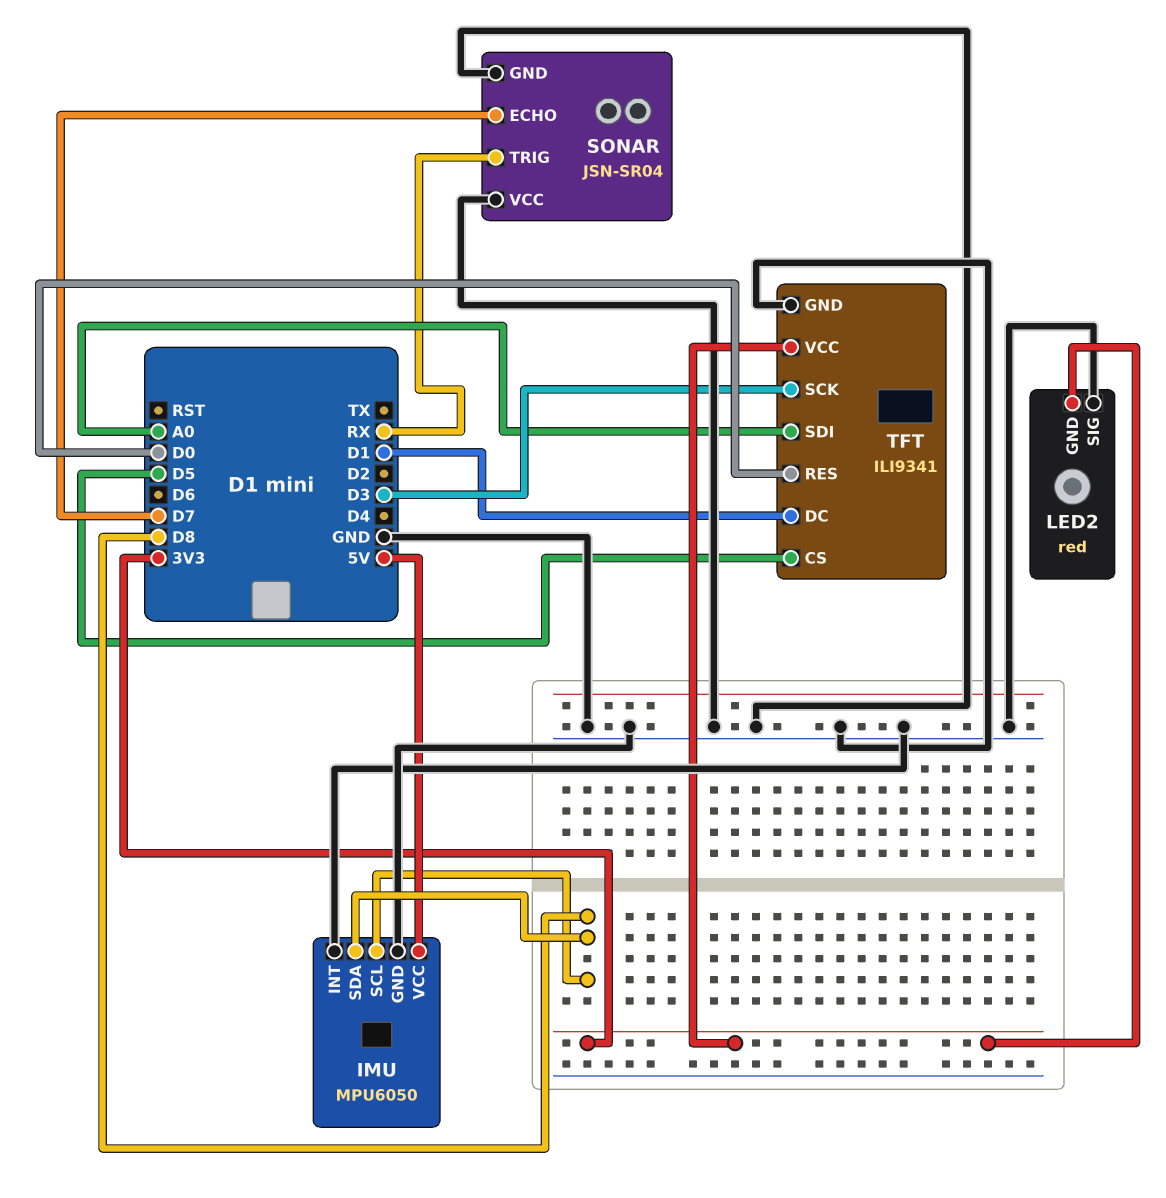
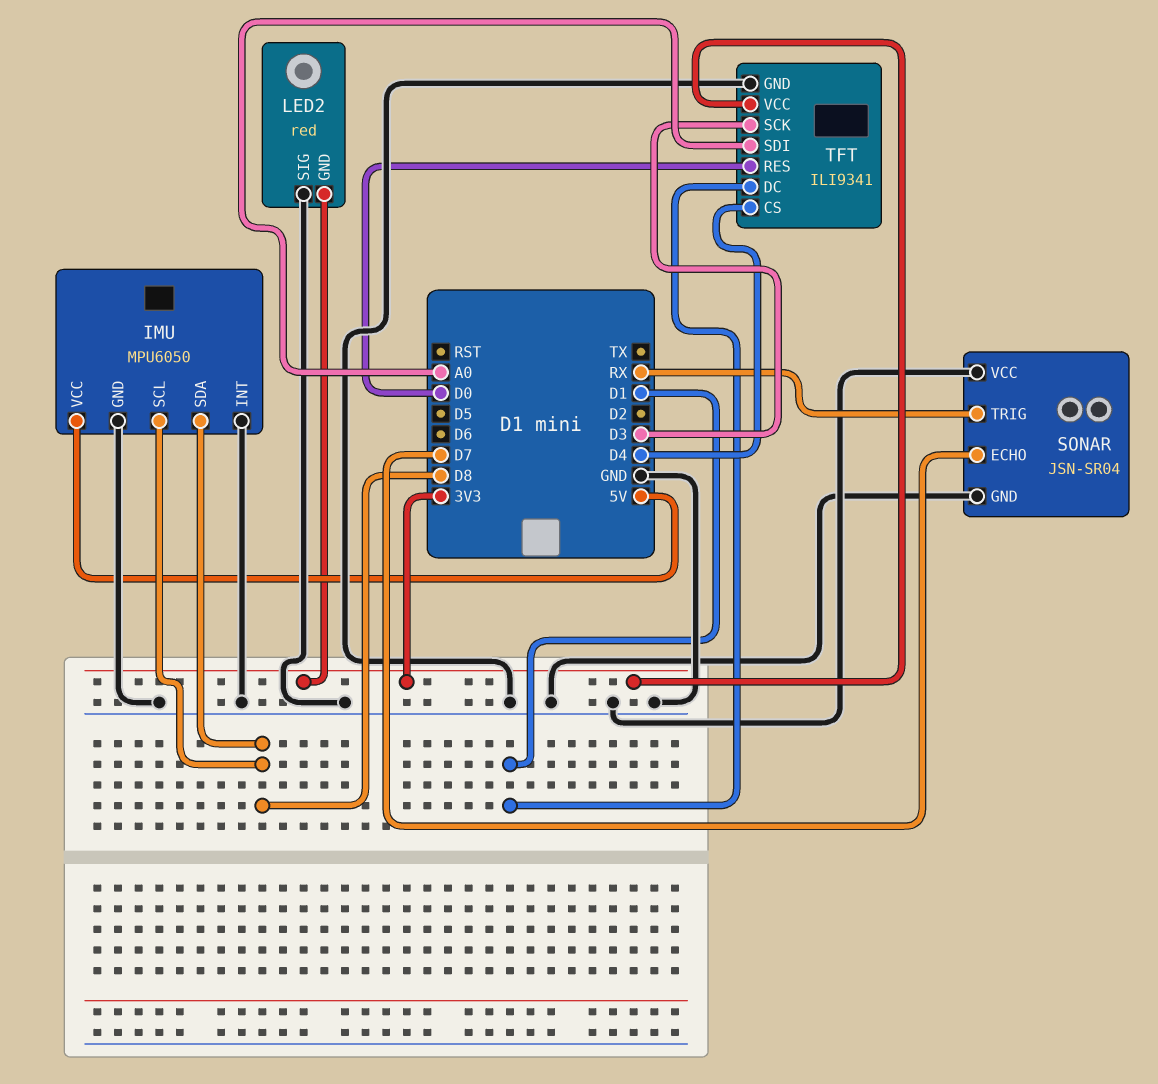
TFT pin CS: D5 -> D4

